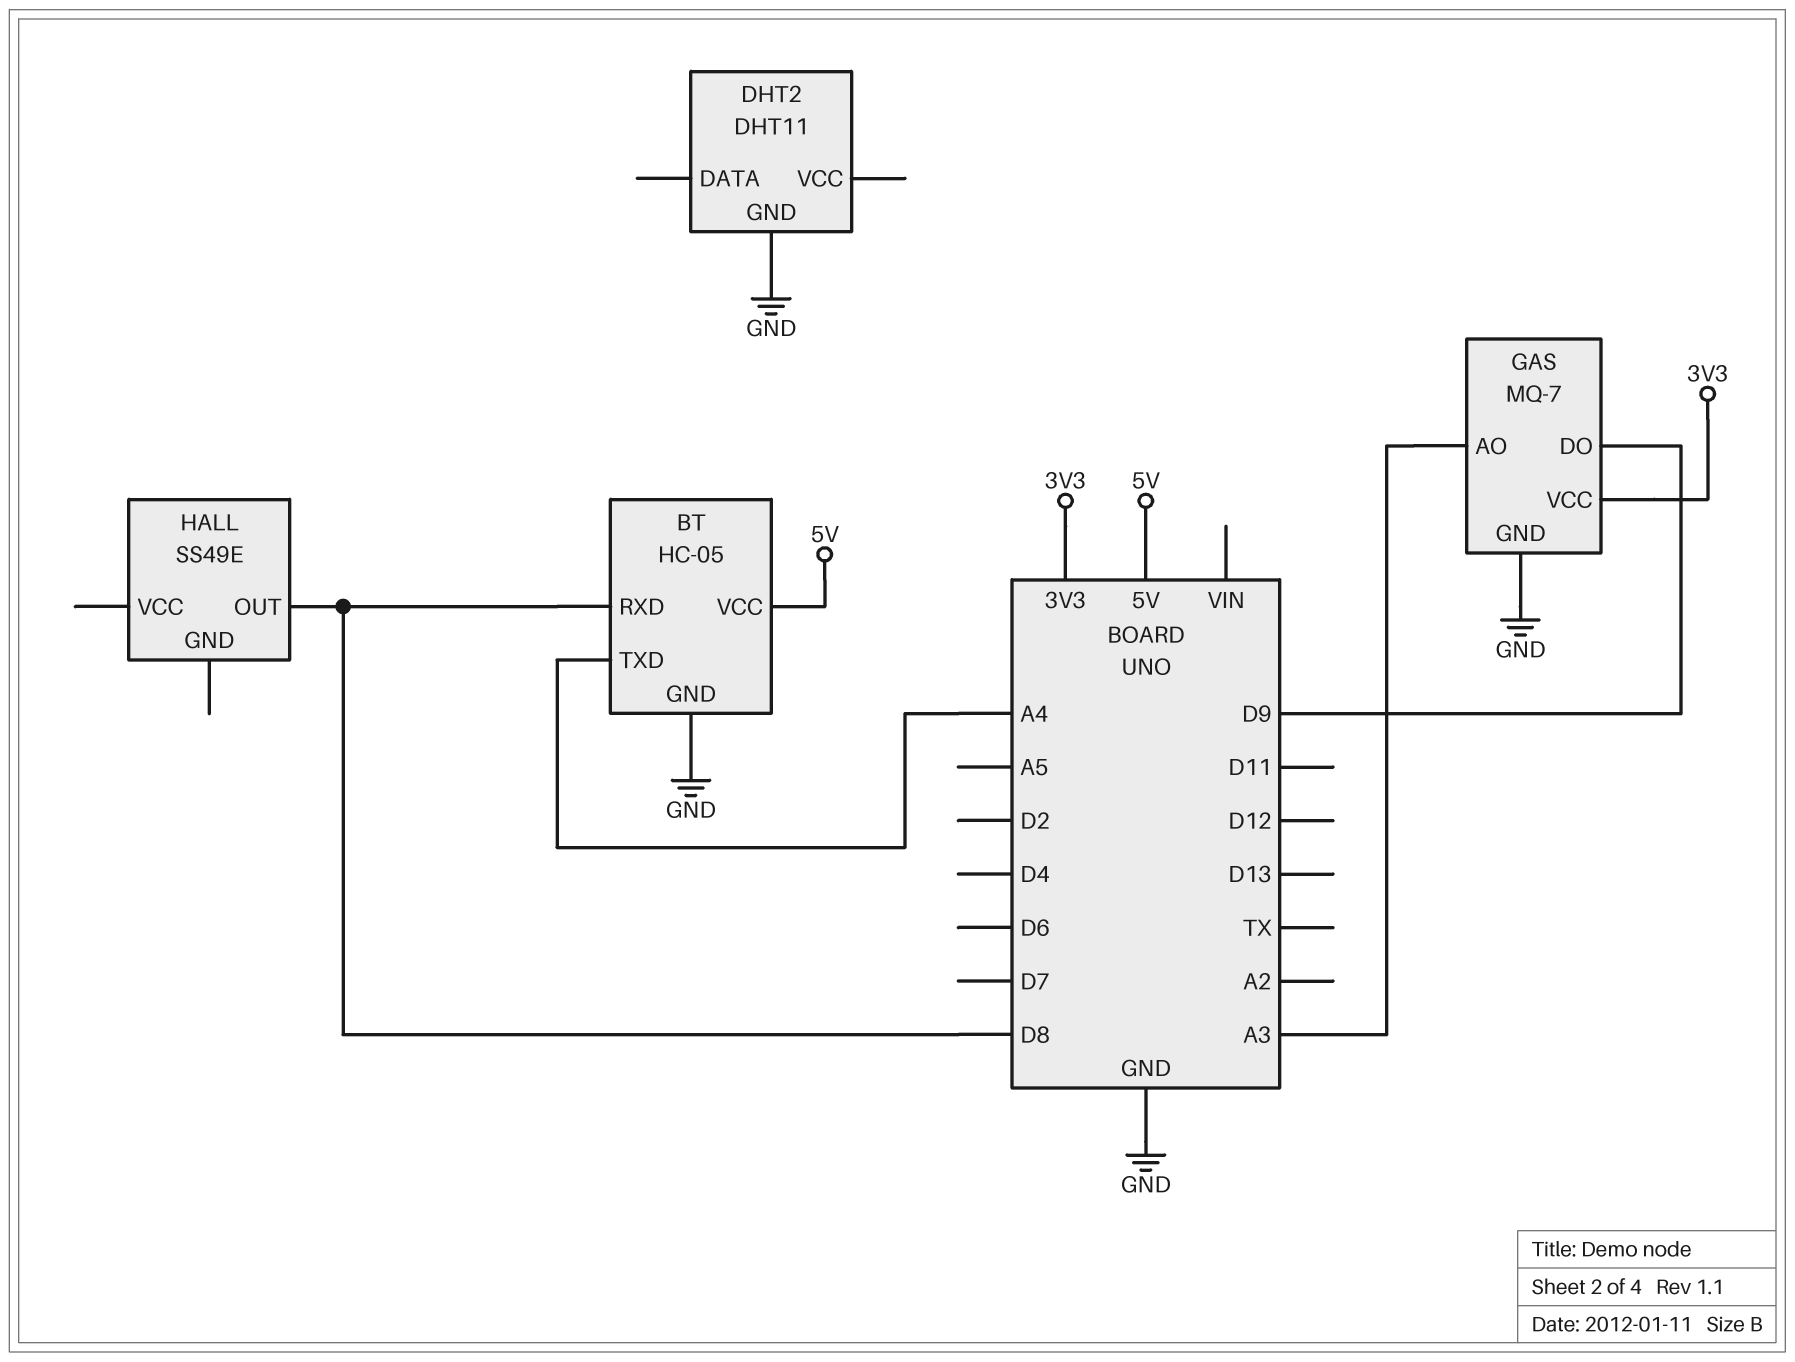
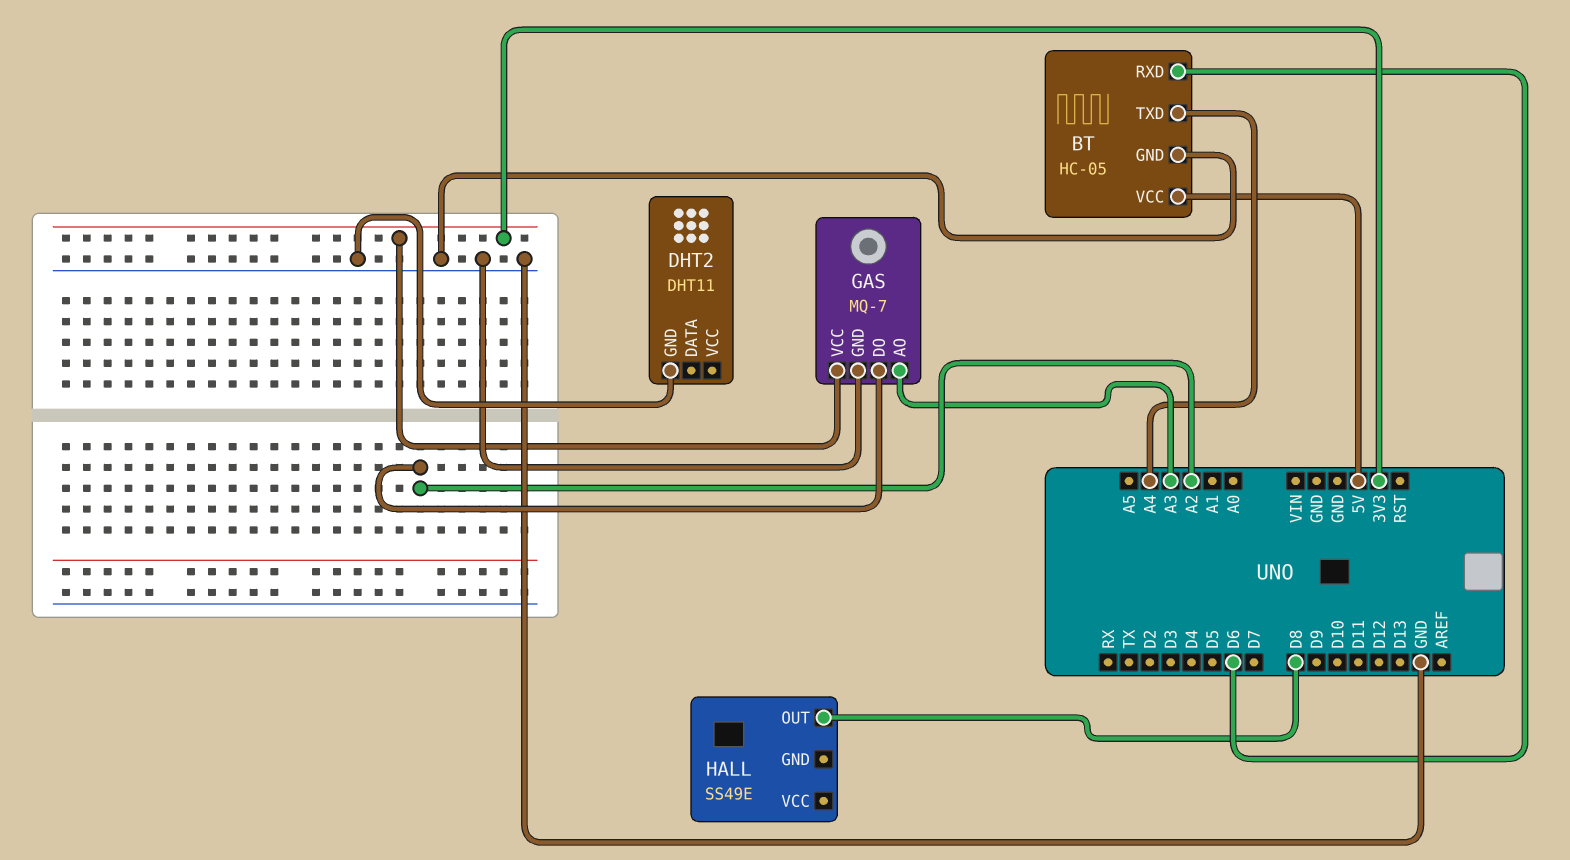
BT pin RXD: D8 -> D6
GAS pin DO: D9 -> A2

